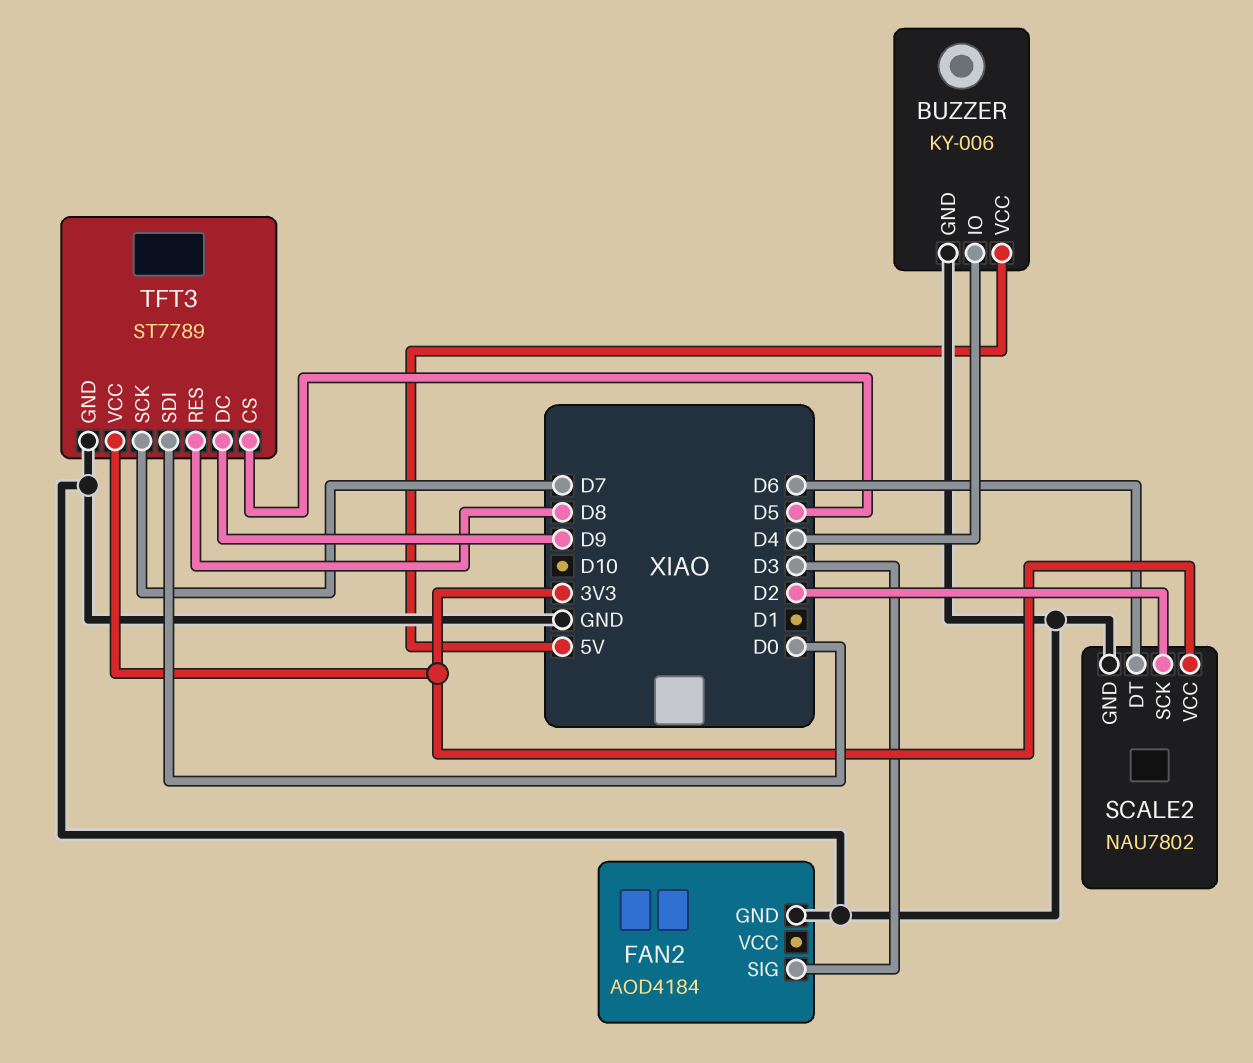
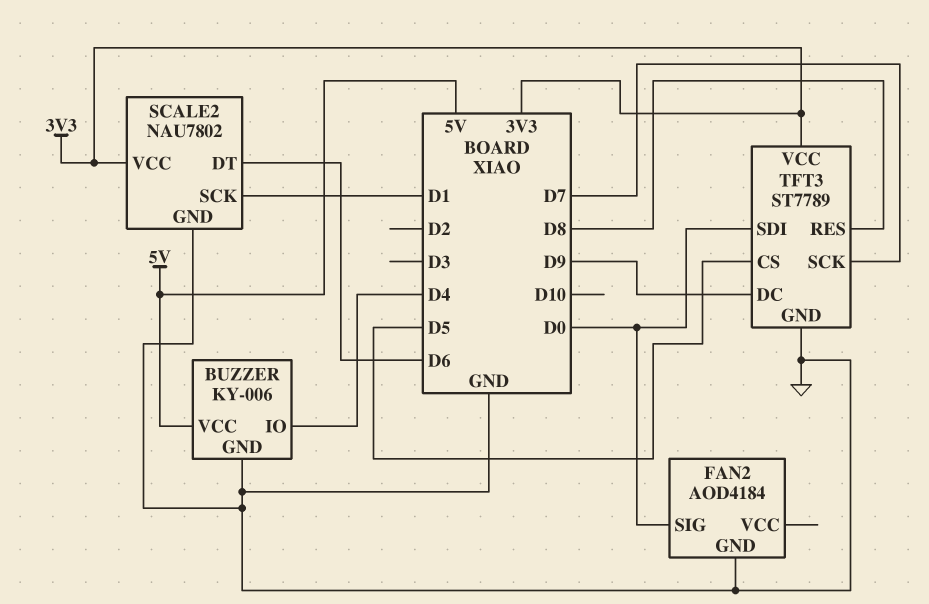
FAN2 pin SIG: D3 -> D0
SCALE2 pin SCK: D2 -> D1

